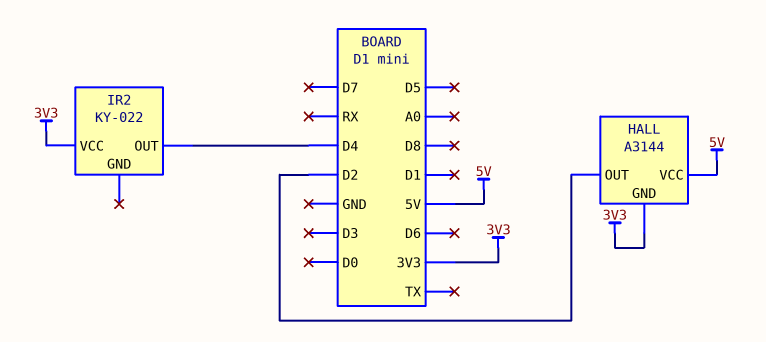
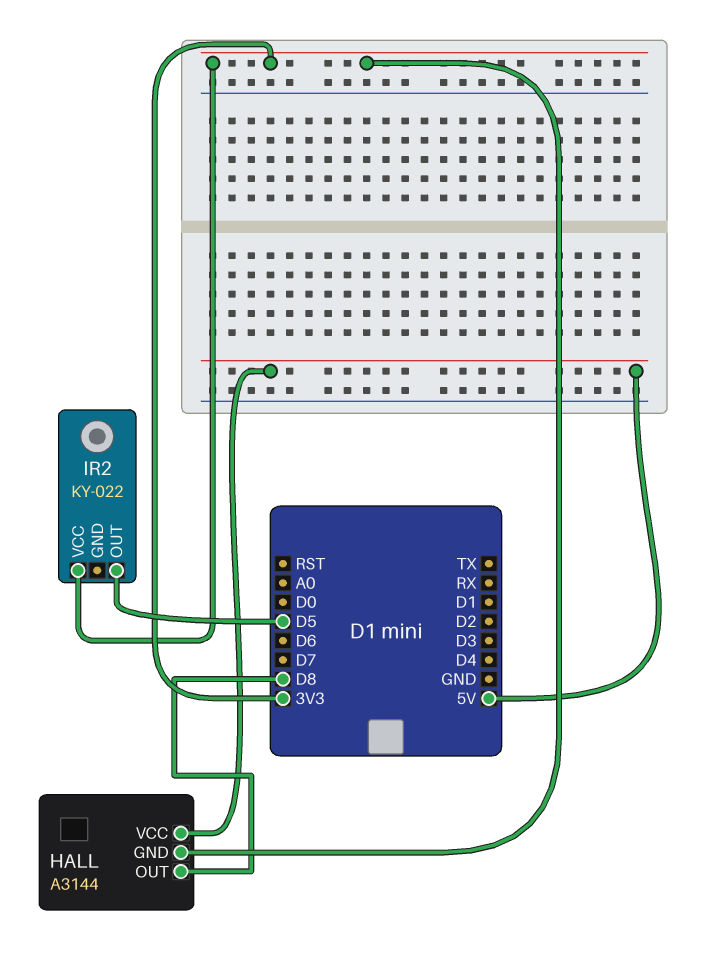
HALL pin OUT: D2 -> D8
IR2 pin OUT: D4 -> D5

